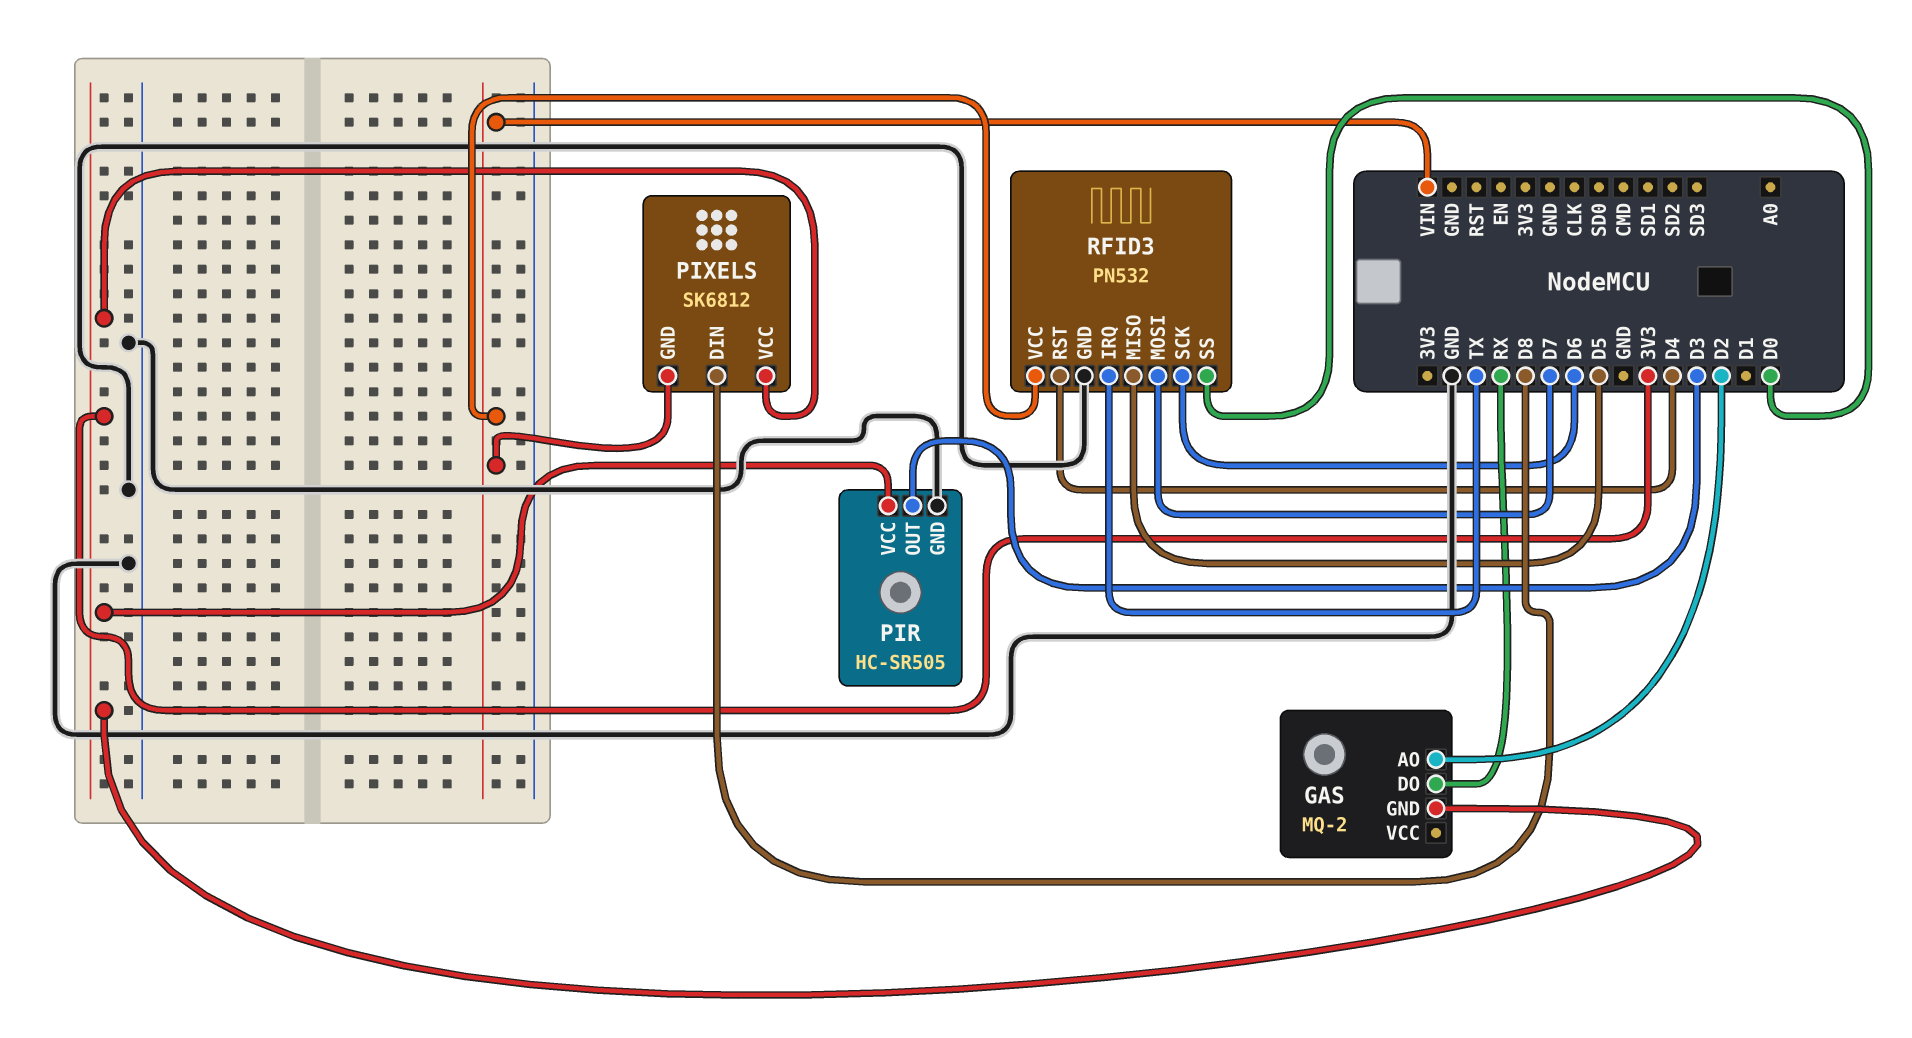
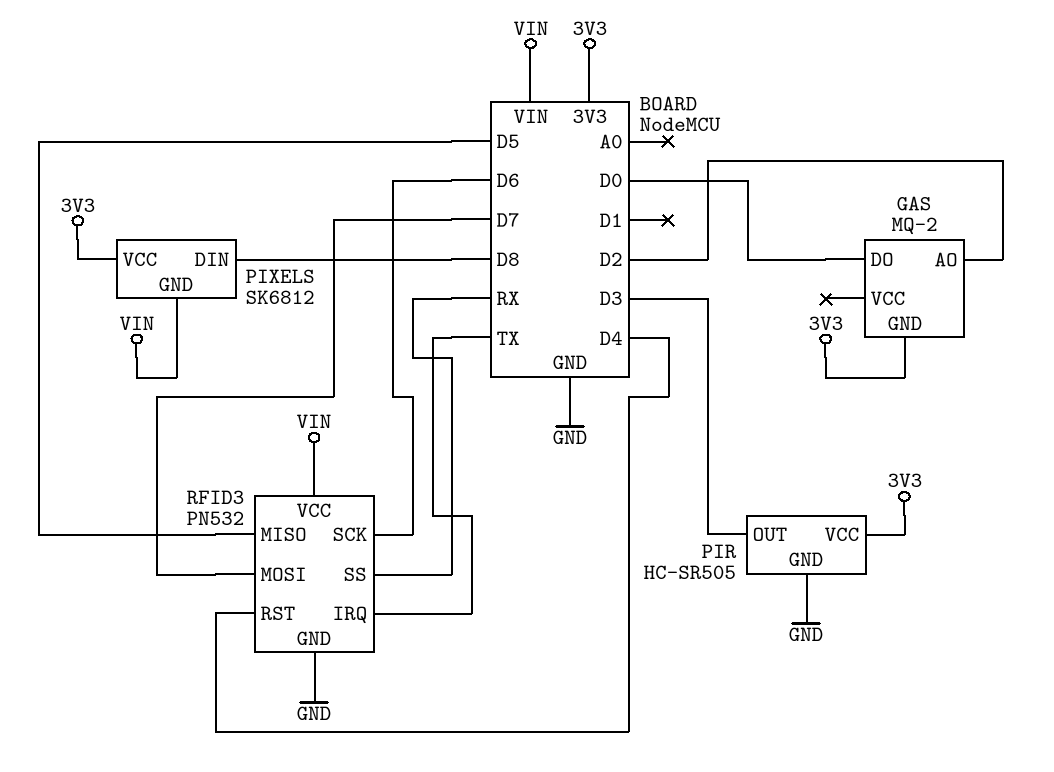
GAS pin DO: RX -> D0
RFID3 pin SS: D0 -> RX

